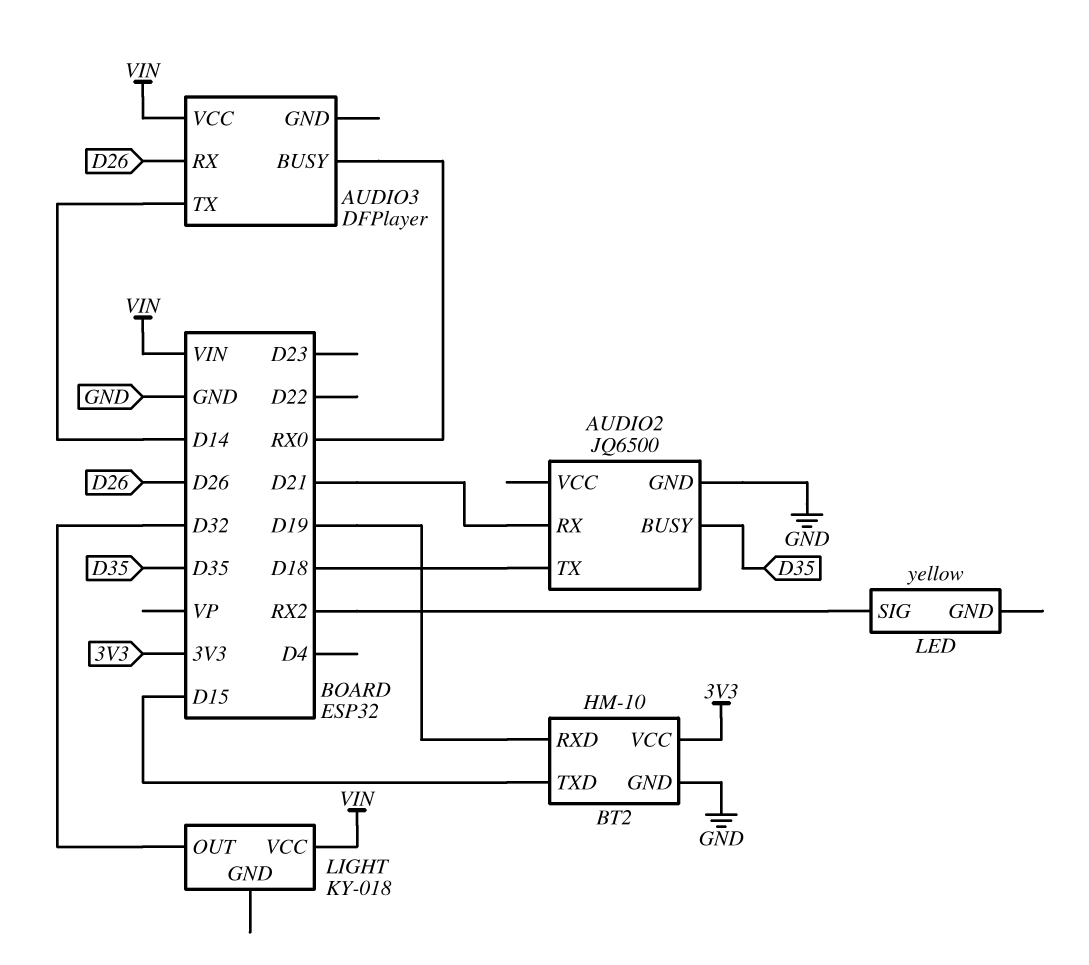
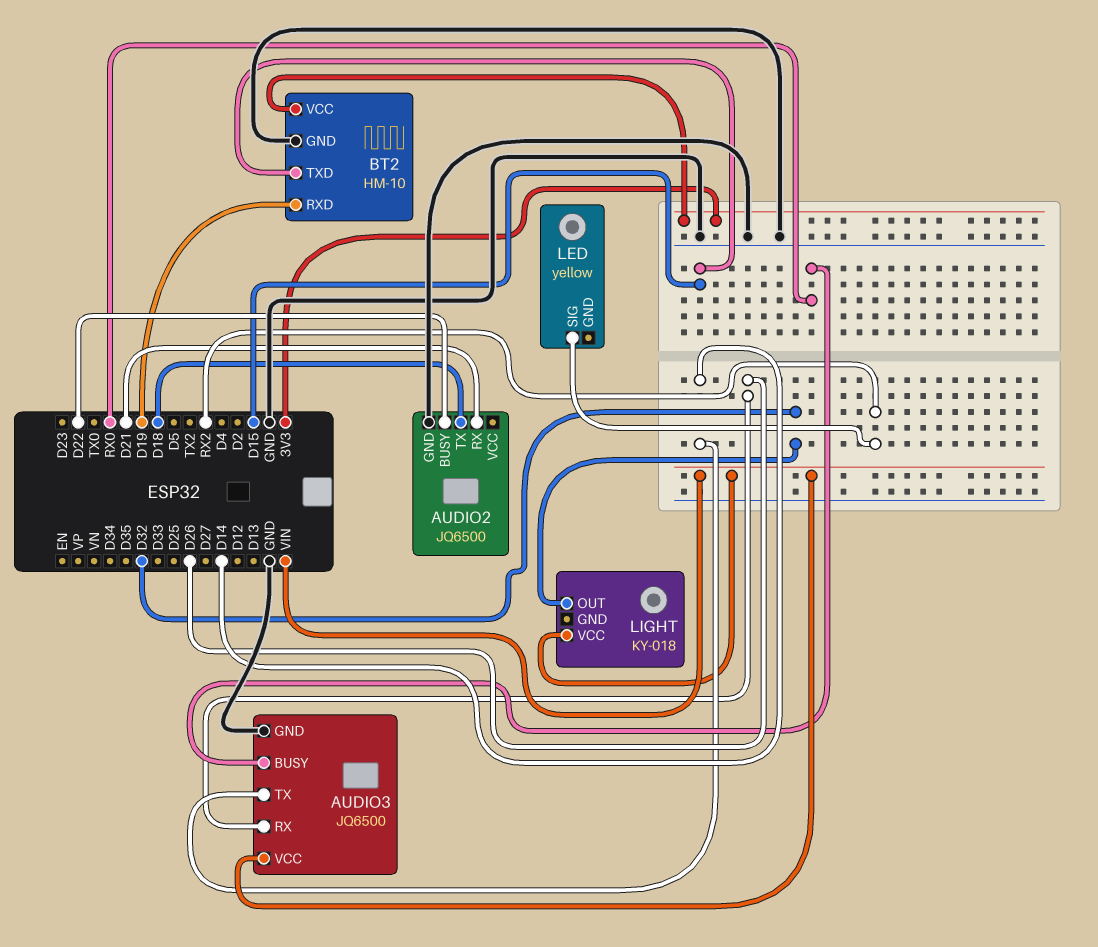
AUDIO2 pin BUSY: D35 -> D22
AUDIO3: DFPlayer -> JQ6500
AUDIO3 pin GND: none -> GND

